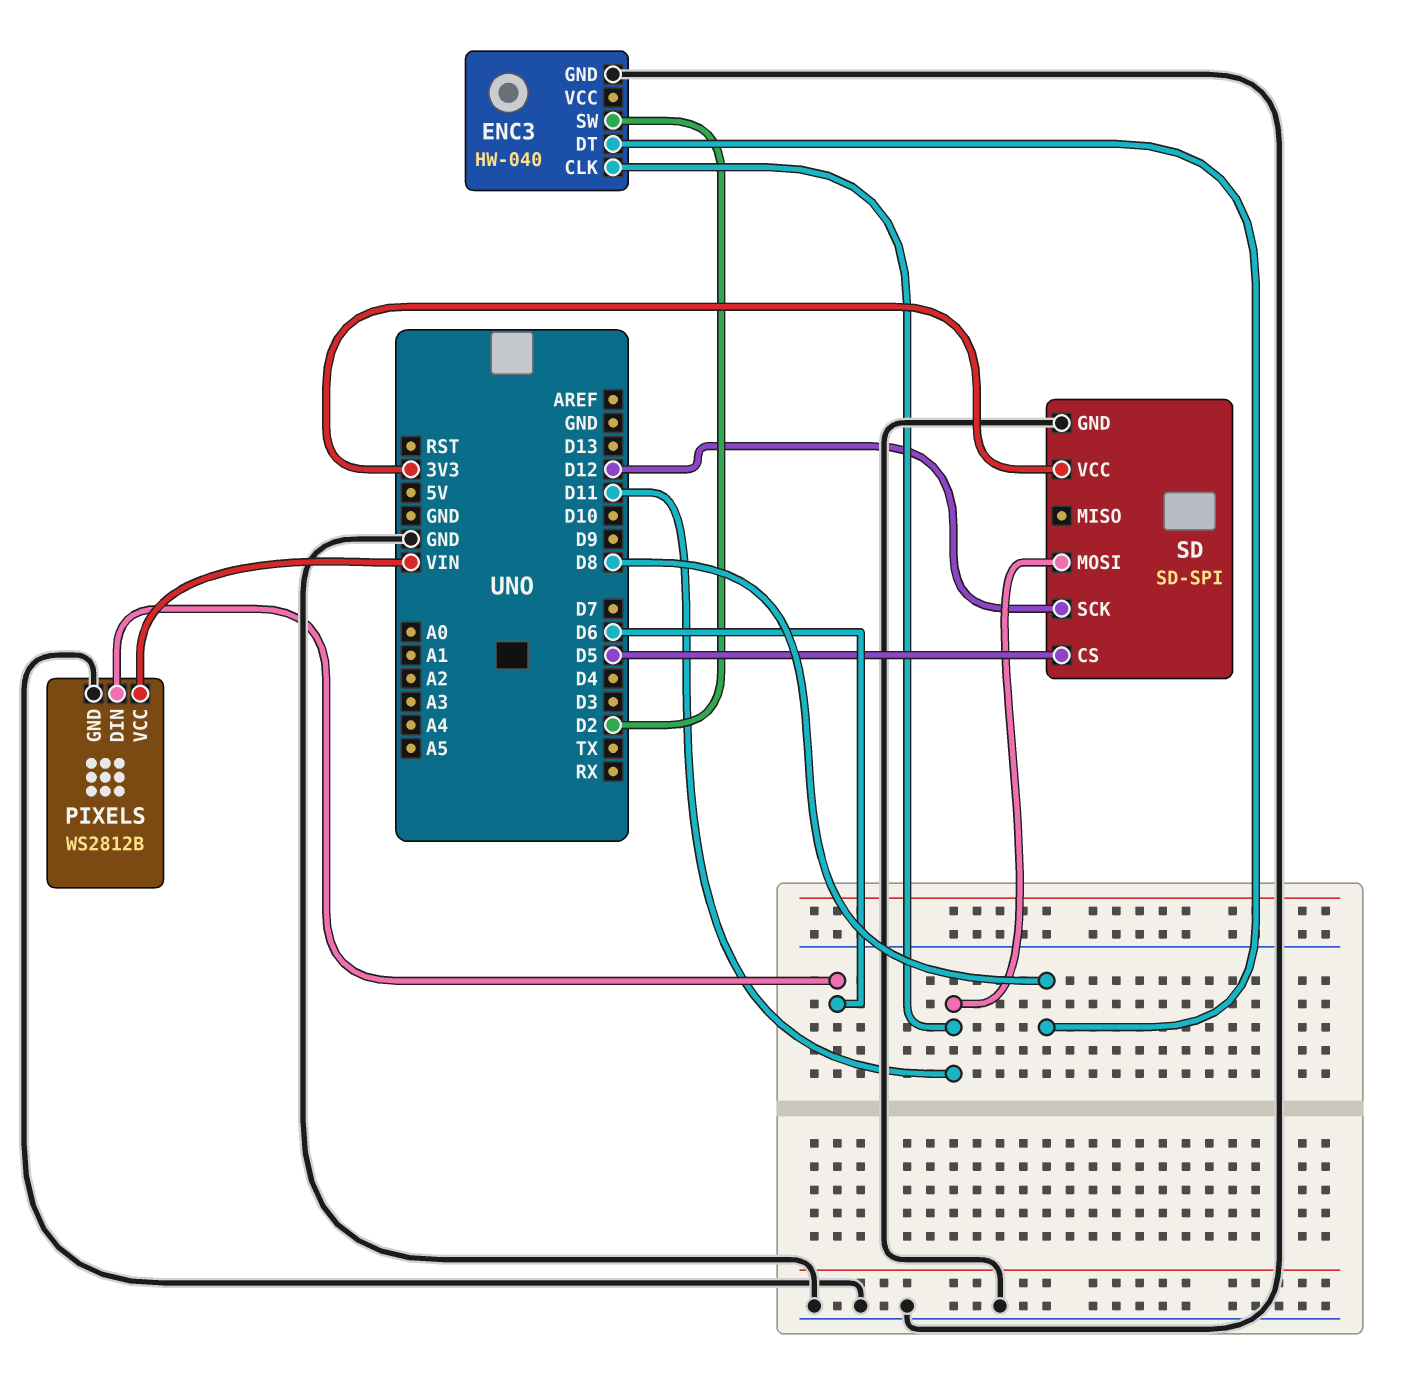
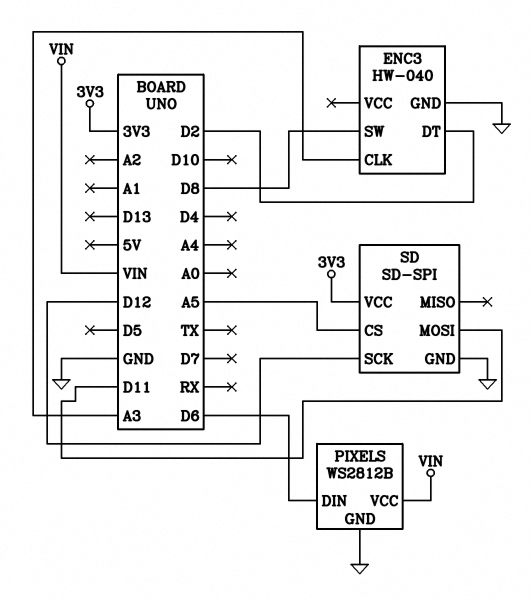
ENC3 pin CLK: D11 -> A3
ENC3 pin DT: D8 -> D2
ENC3 pin SW: D2 -> D8
SD pin CS: D5 -> A5

